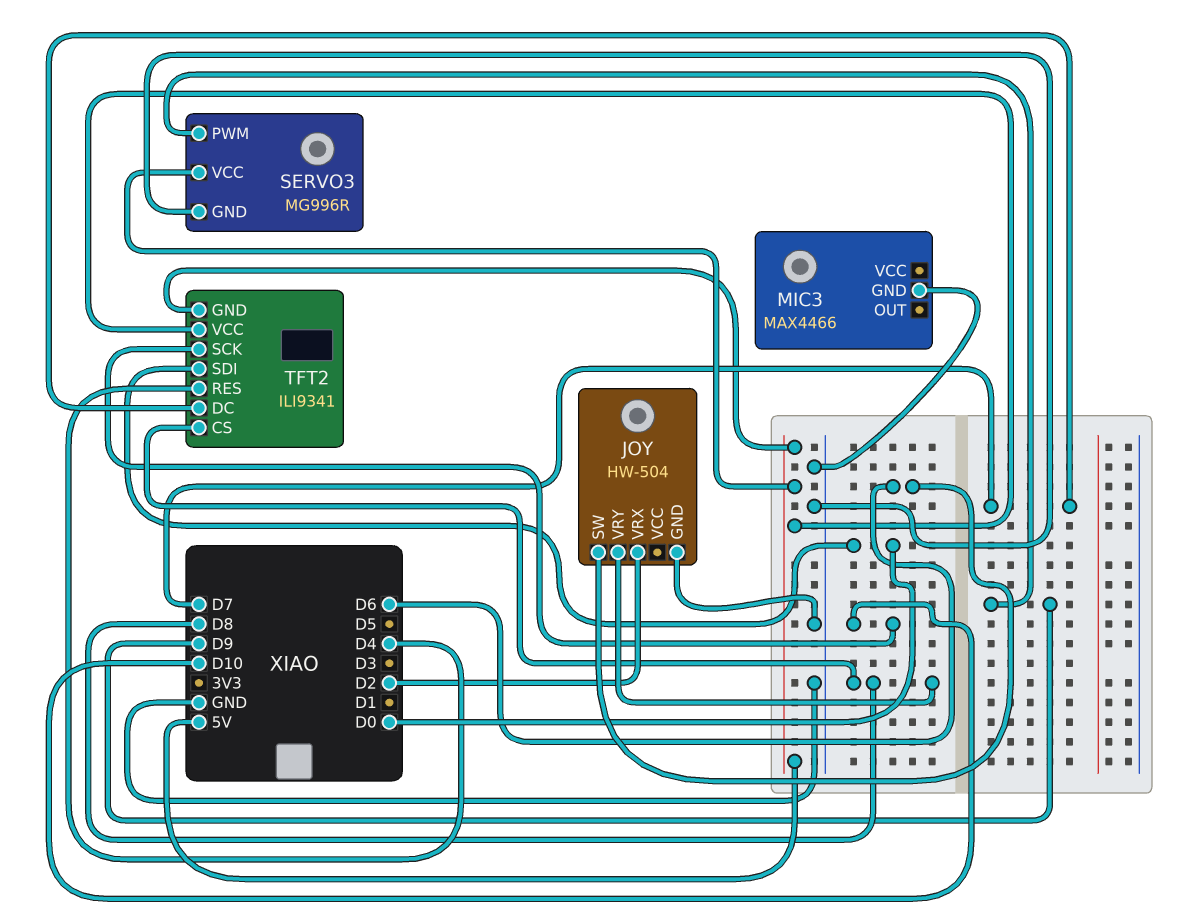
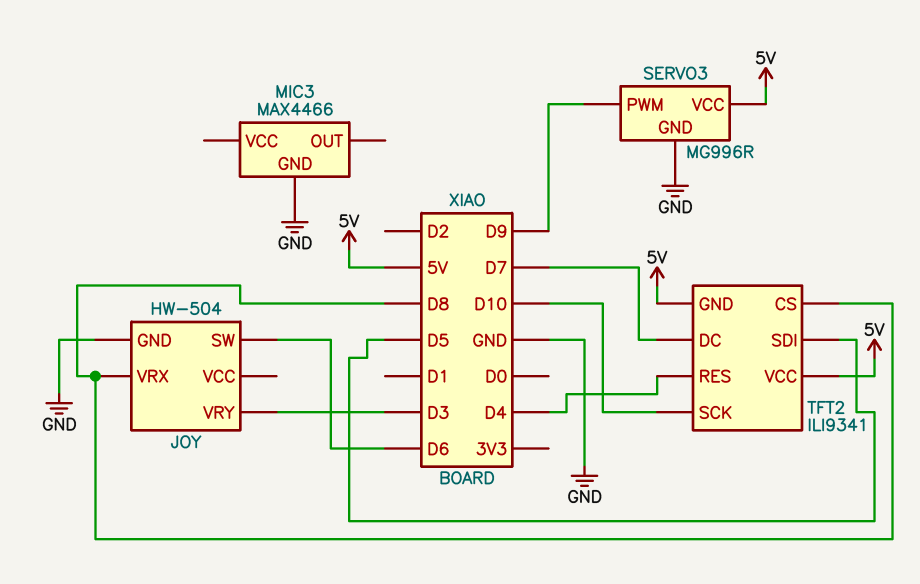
JOY pin VRX: D2 -> D8
JOY pin VRY: D8 -> D3
TFT2 pin SDI: D0 -> D5

